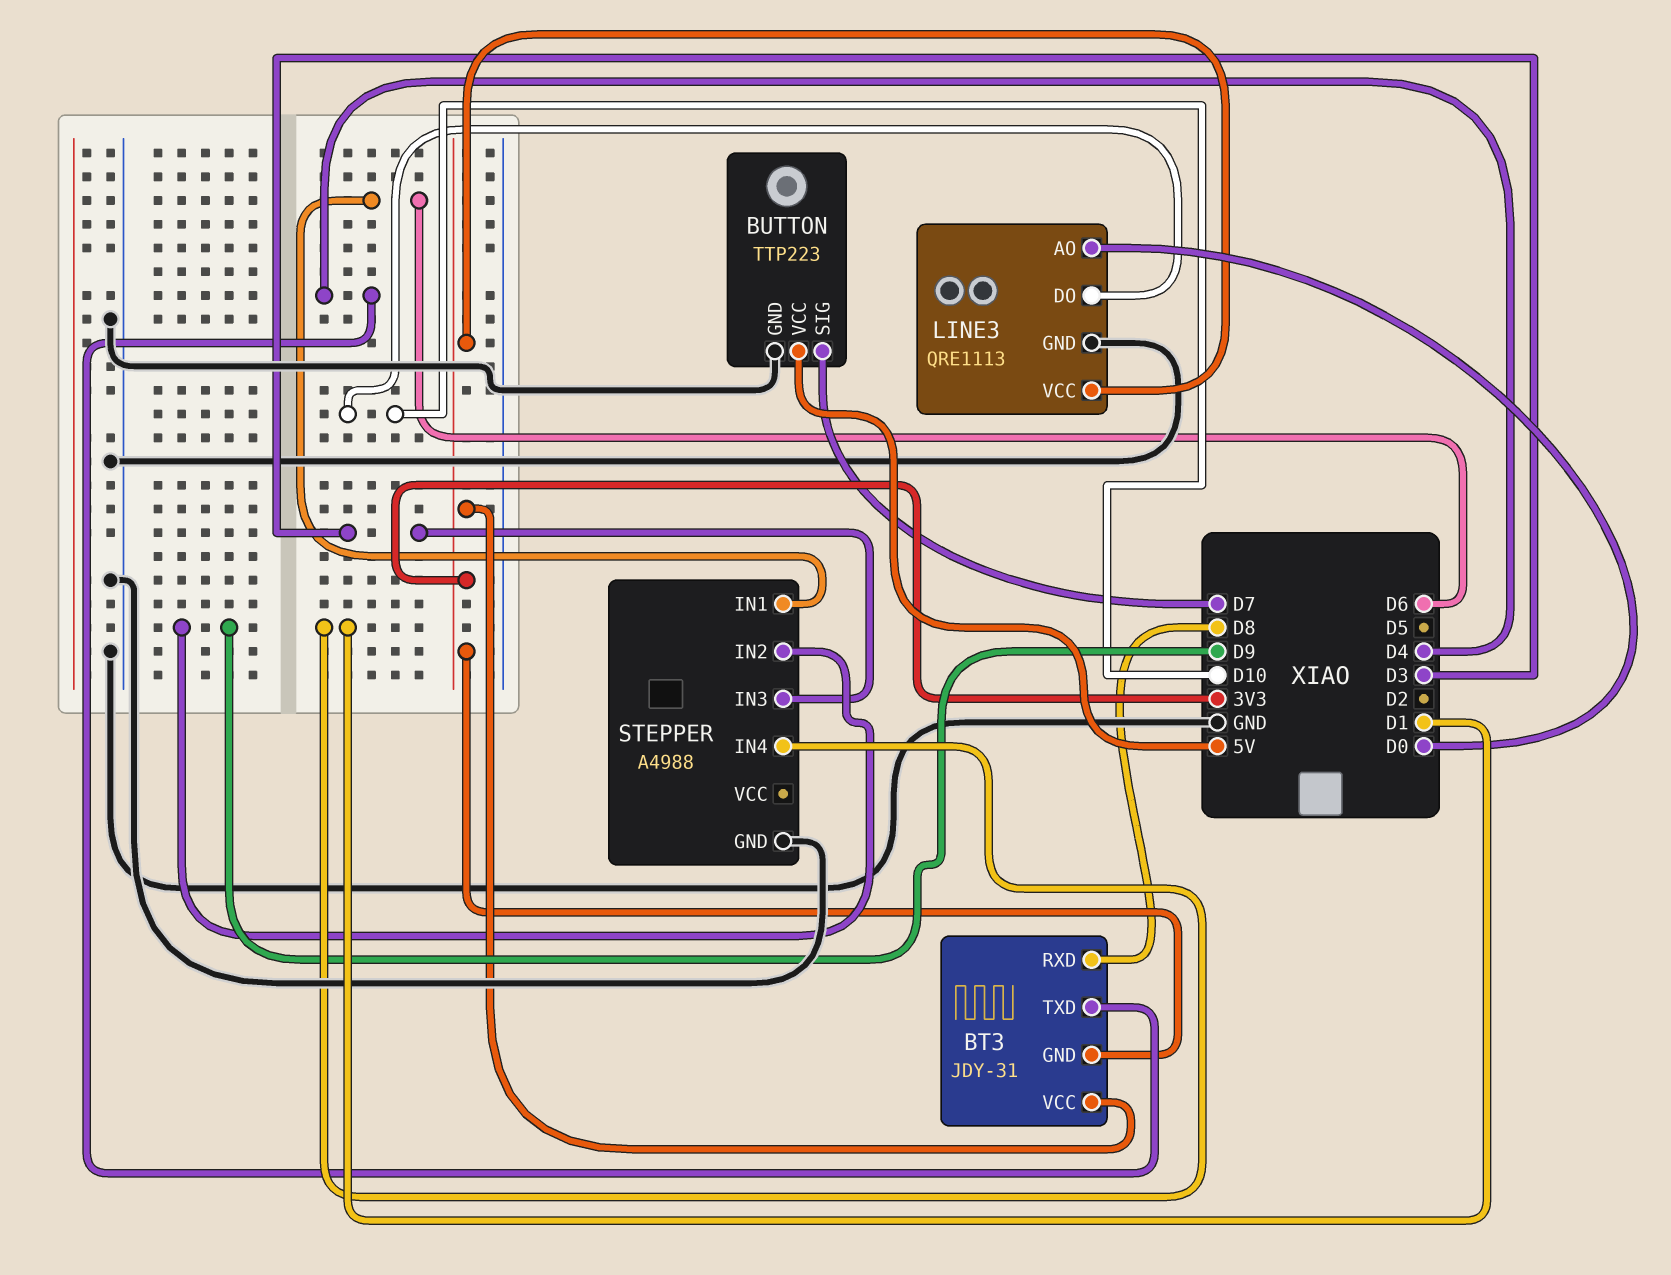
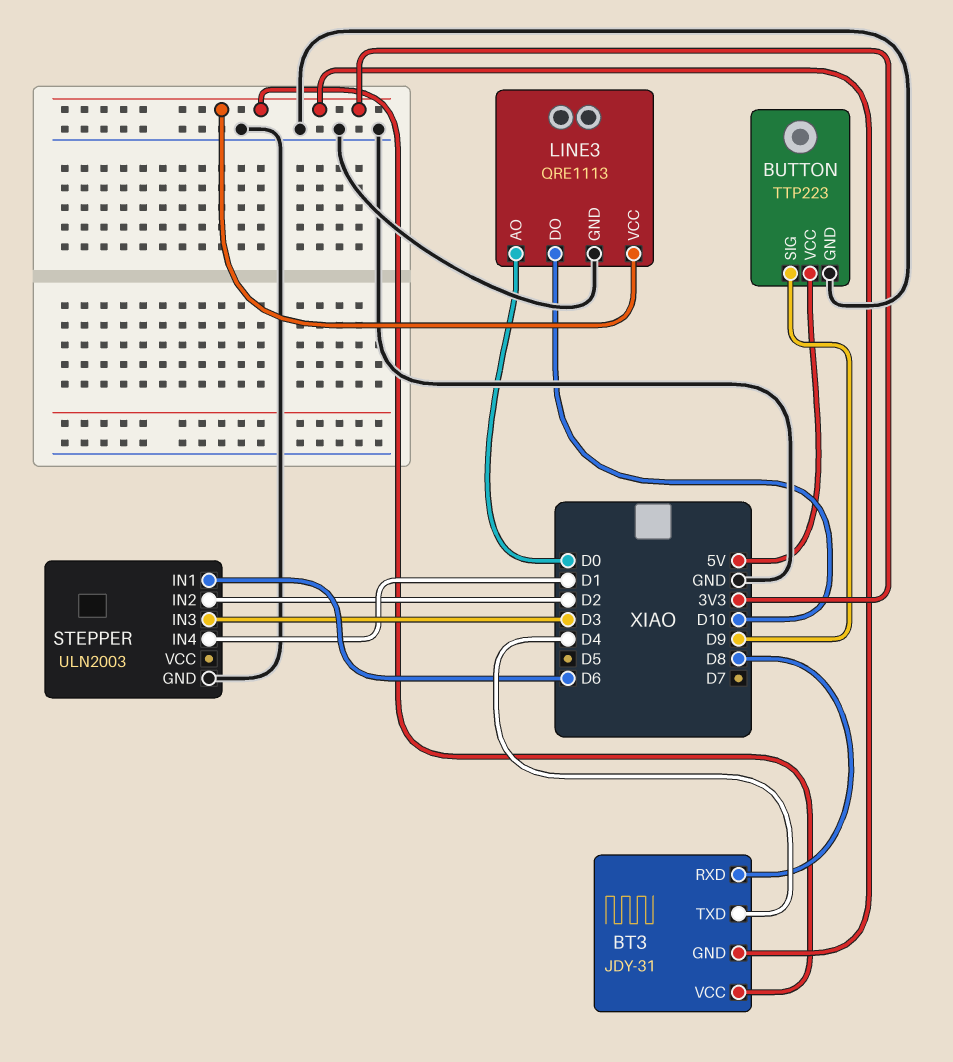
BUTTON pin SIG: D7 -> D9
STEPPER: A4988 -> ULN2003
STEPPER pin IN2: D9 -> D2

